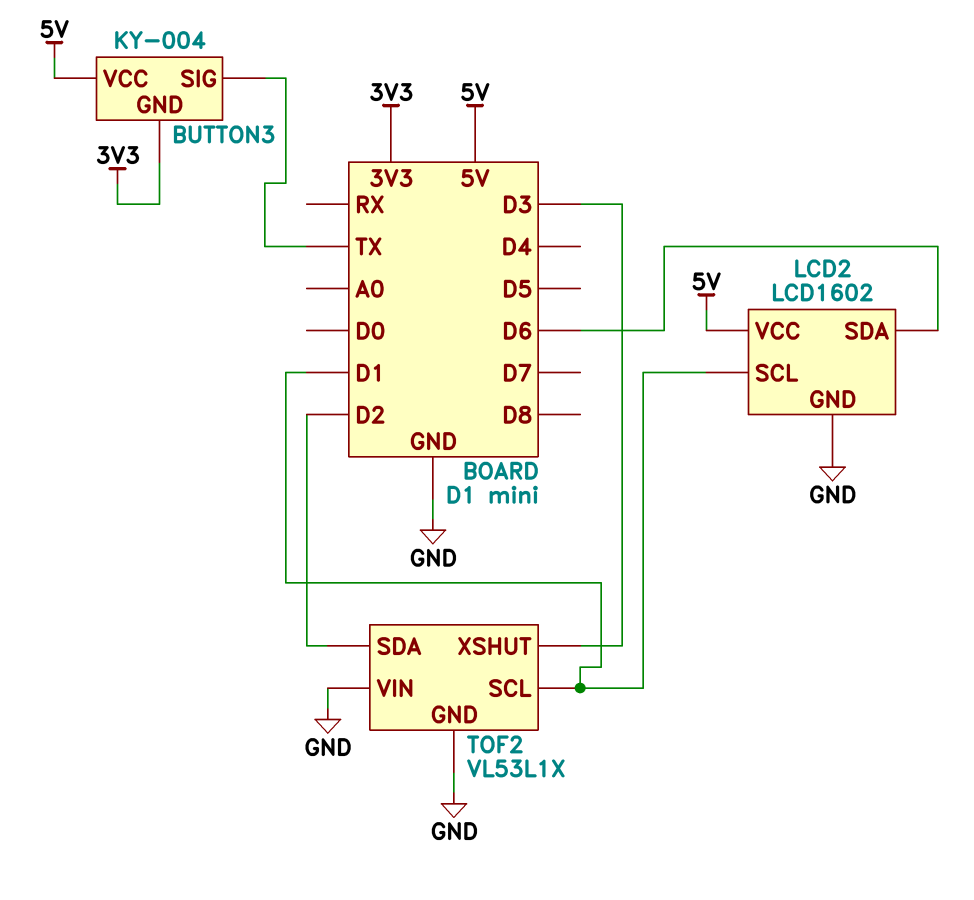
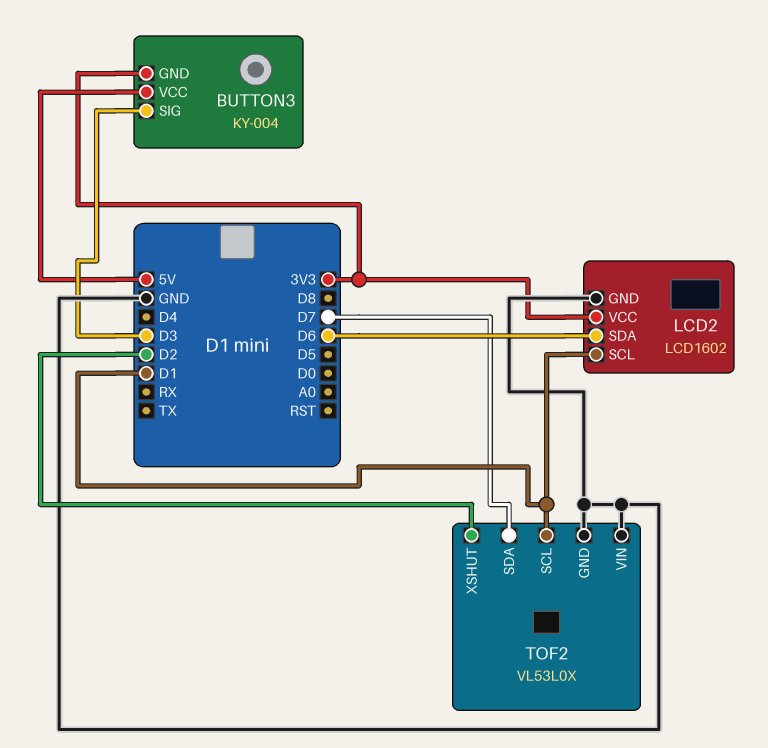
BUTTON3 pin SIG: TX -> D3
LCD2 pin VCC: 5V -> 3V3
TOF2: VL53L1X -> VL53L0X
TOF2 pin SDA: D2 -> D7
TOF2 pin XSHUT: D3 -> D2

